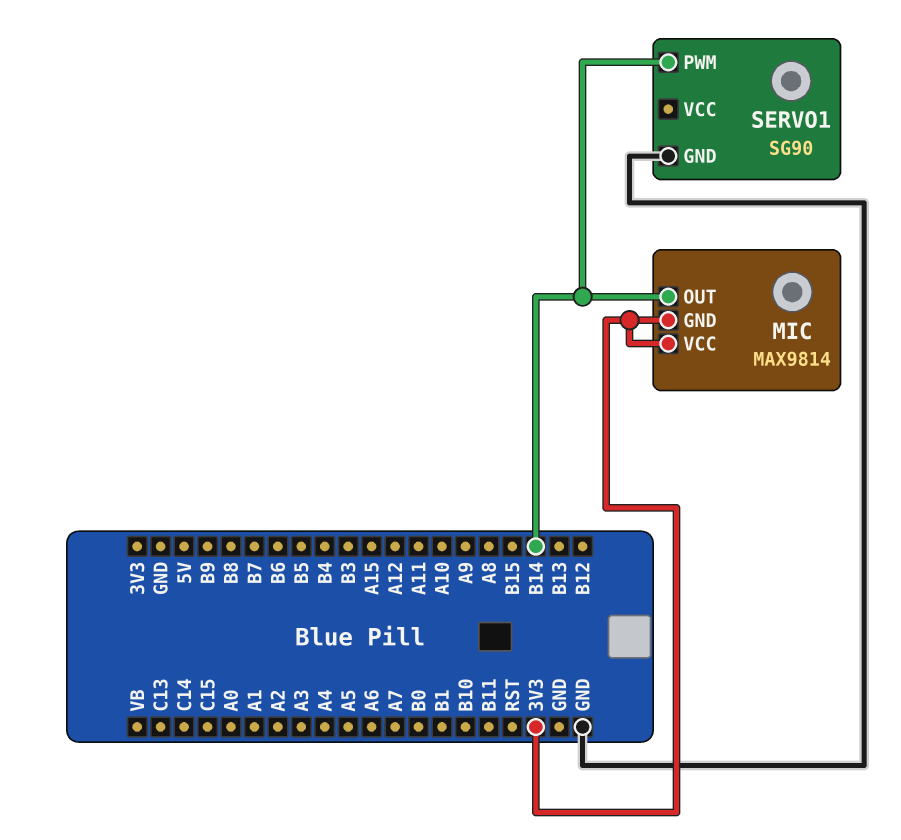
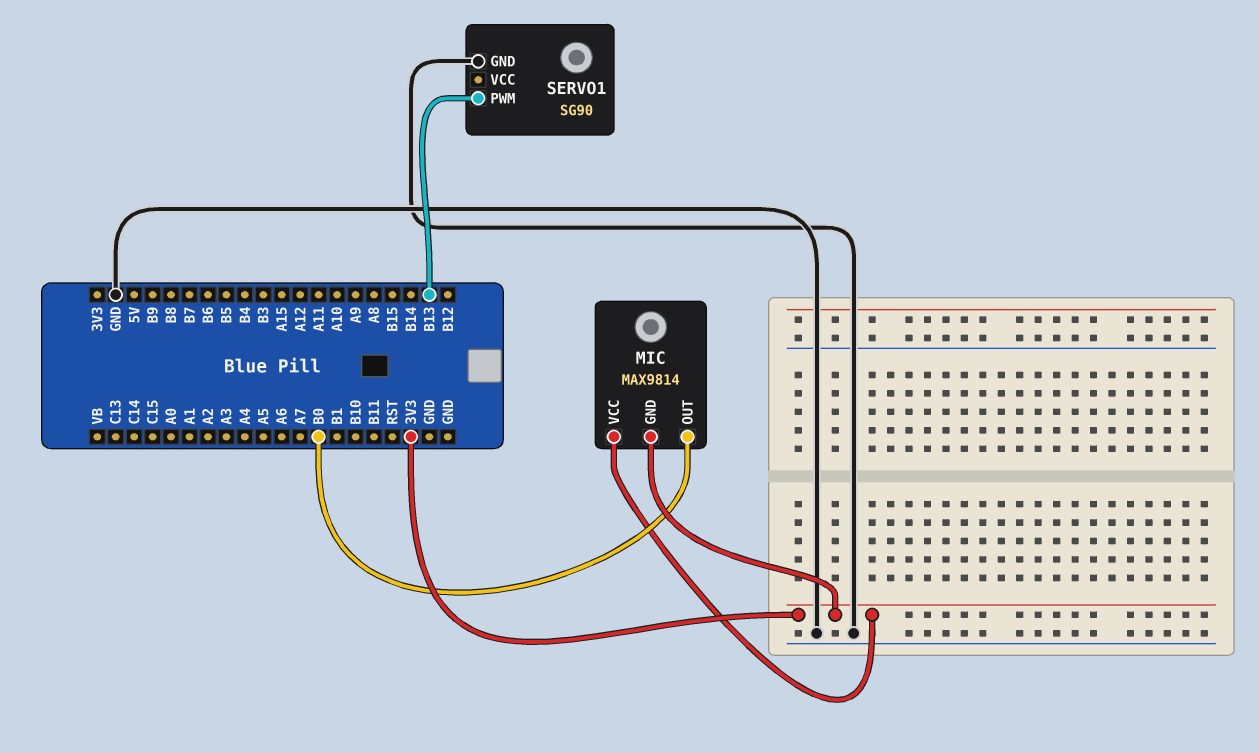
MIC pin OUT: B14 -> B0
SERVO1 pin PWM: B14 -> B13

